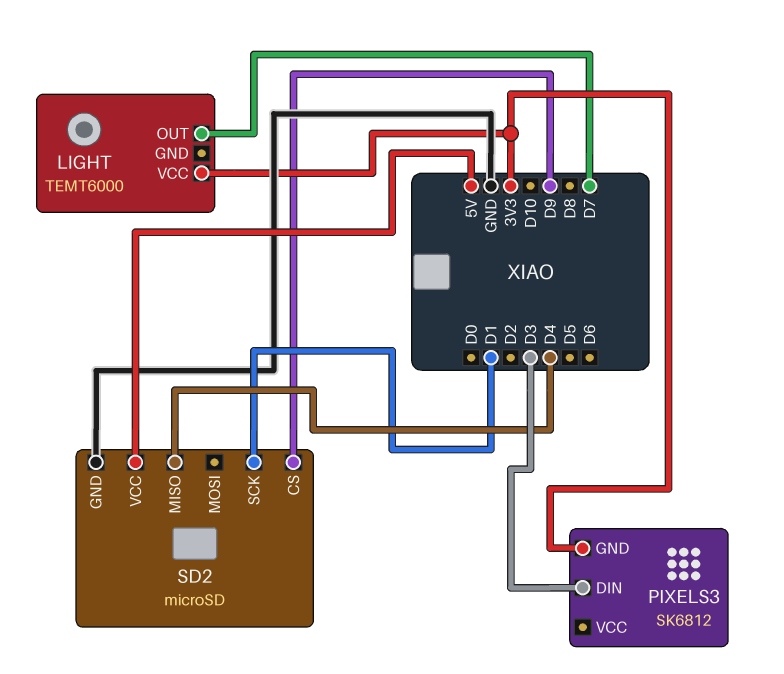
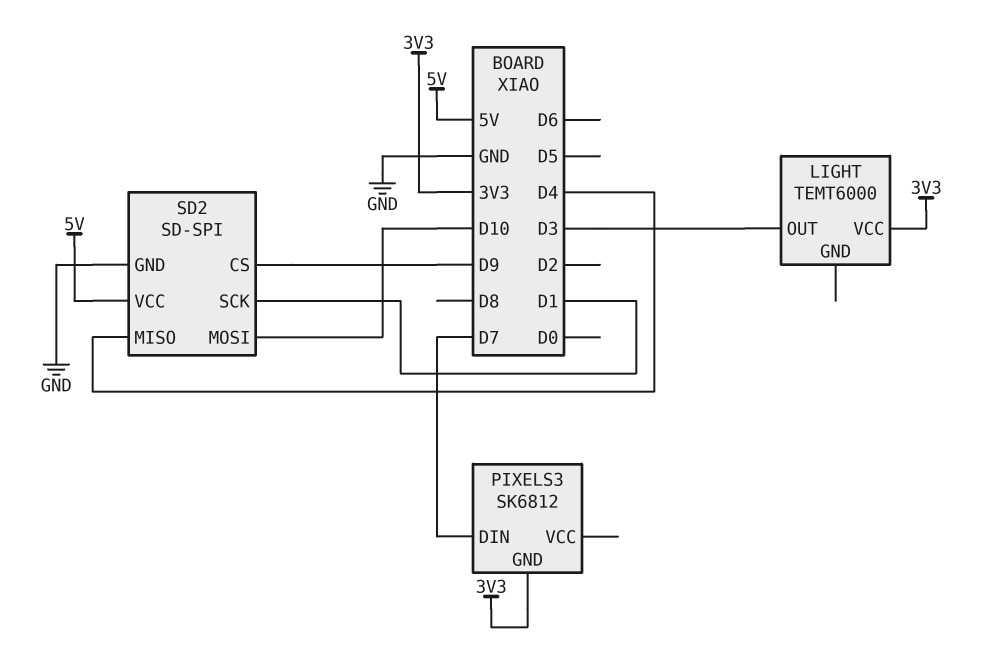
LIGHT pin OUT: D7 -> D3
PIXELS3 pin DIN: D3 -> D7
SD2: microSD -> SD-SPI
SD2 pin MOSI: none -> D10

